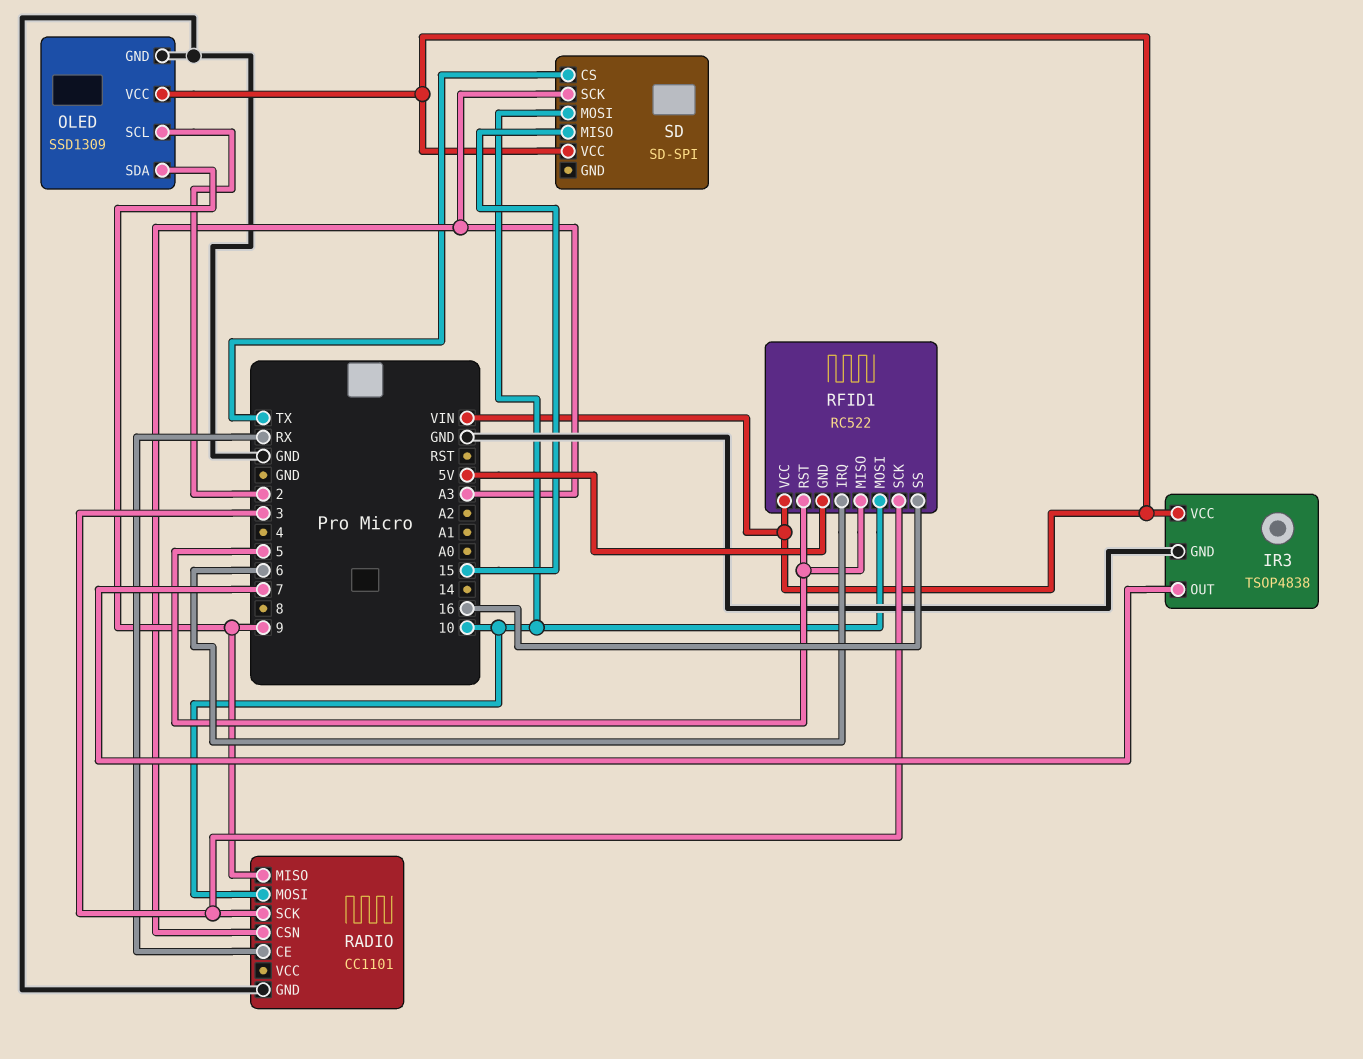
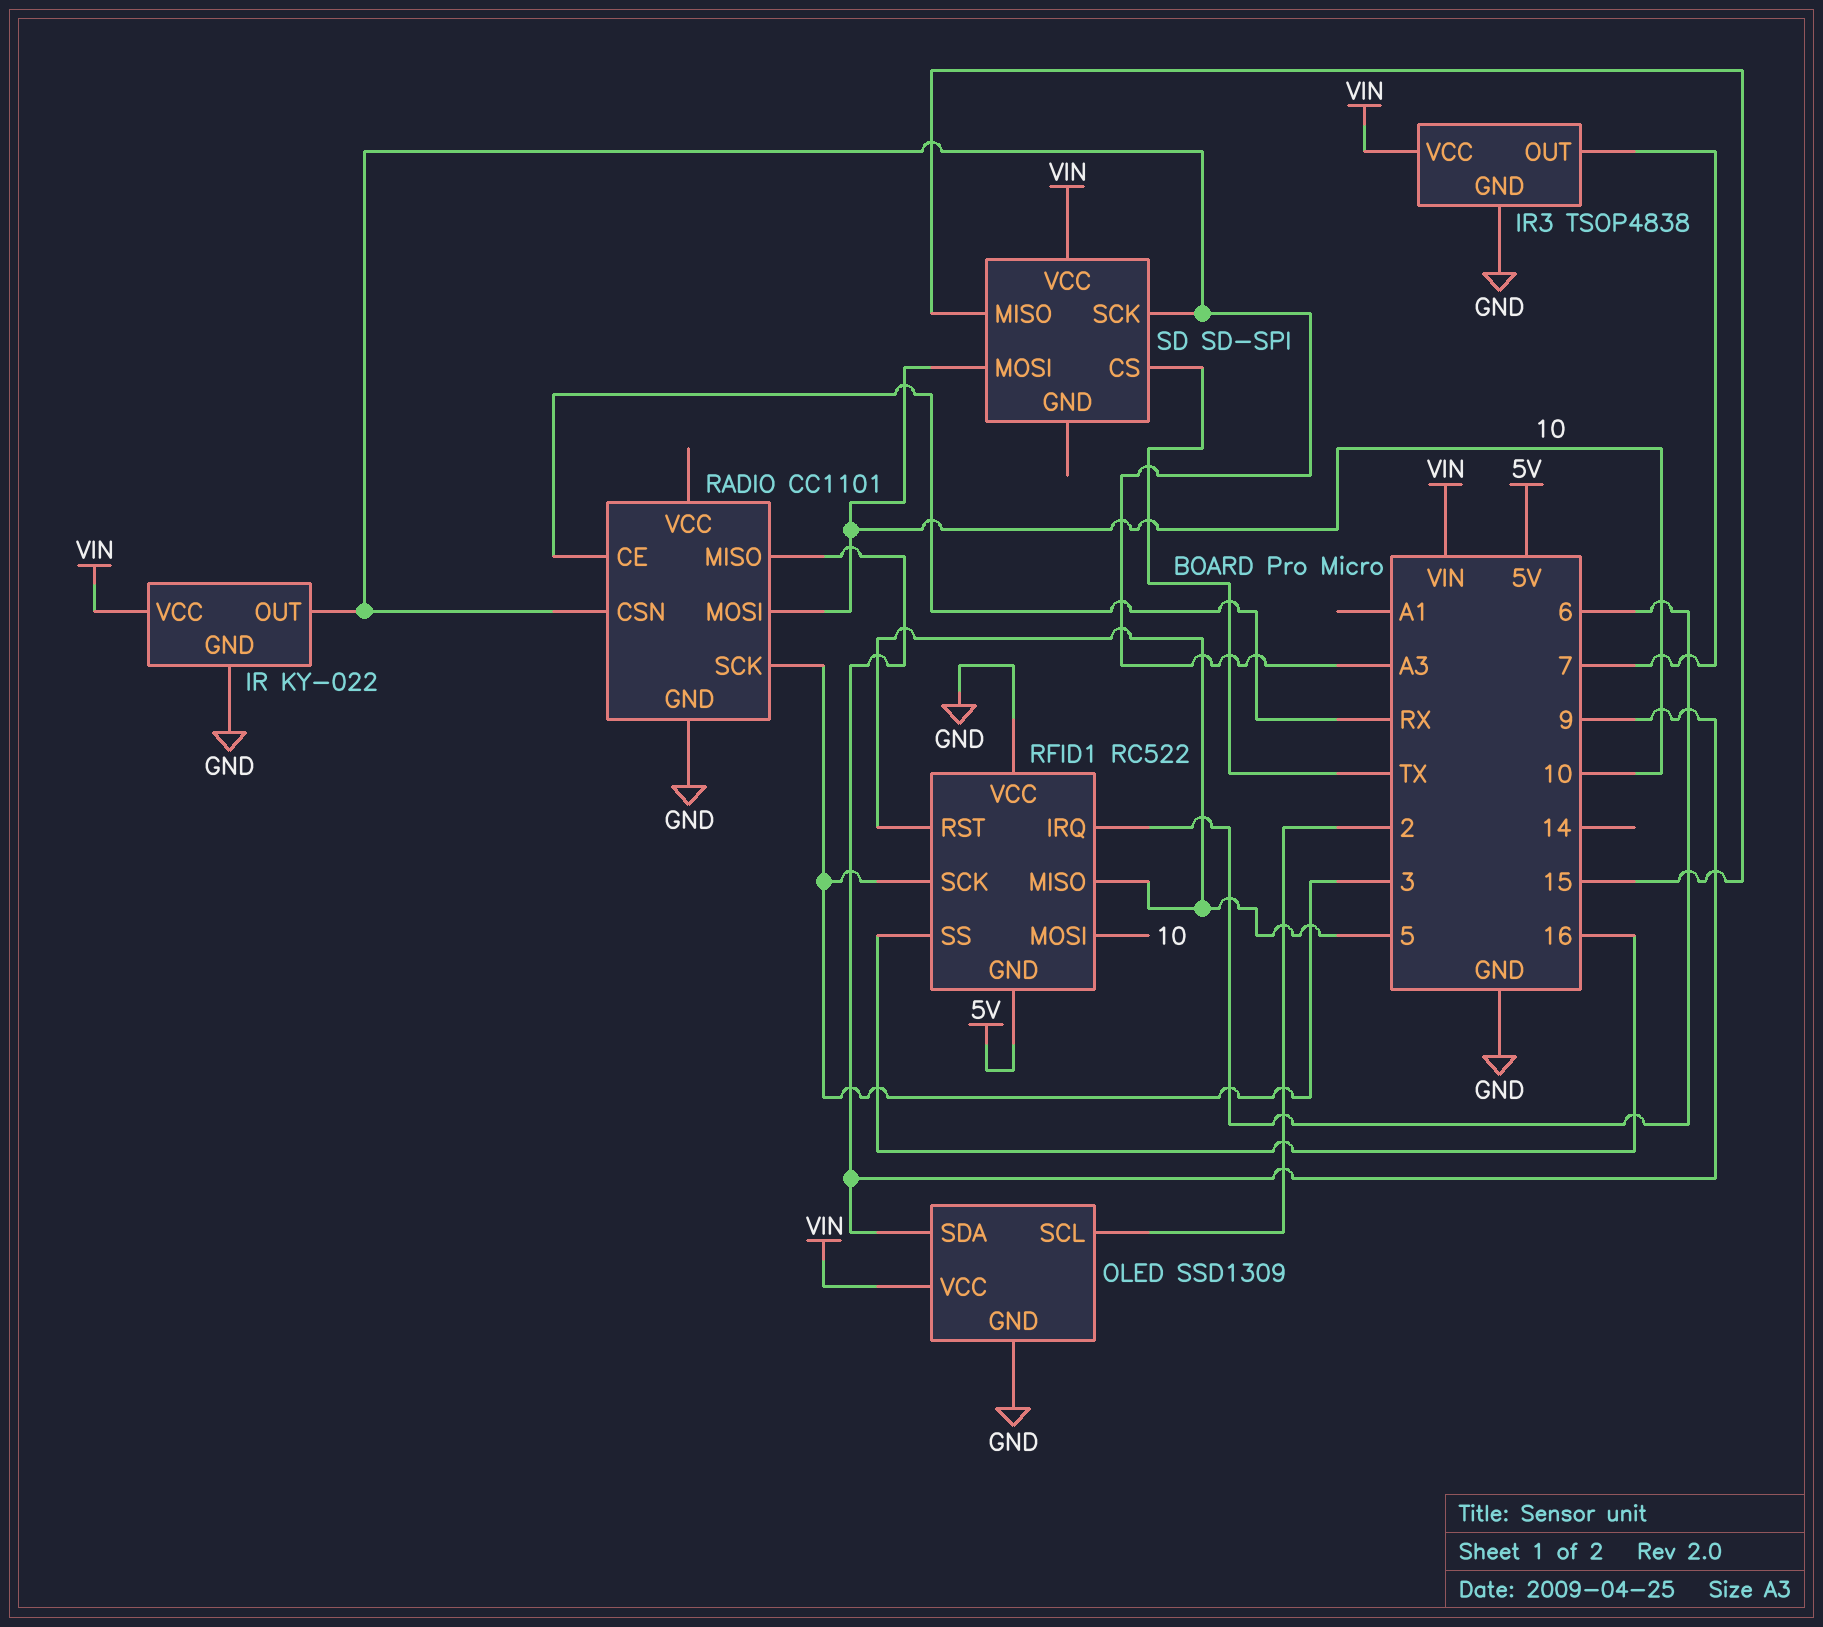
IR: none -> KY-022
IR pin GND: none -> GND
IR pin OUT: none -> A3
IR pin VCC: none -> VIN
RFID1 pin VCC: VIN -> GND

